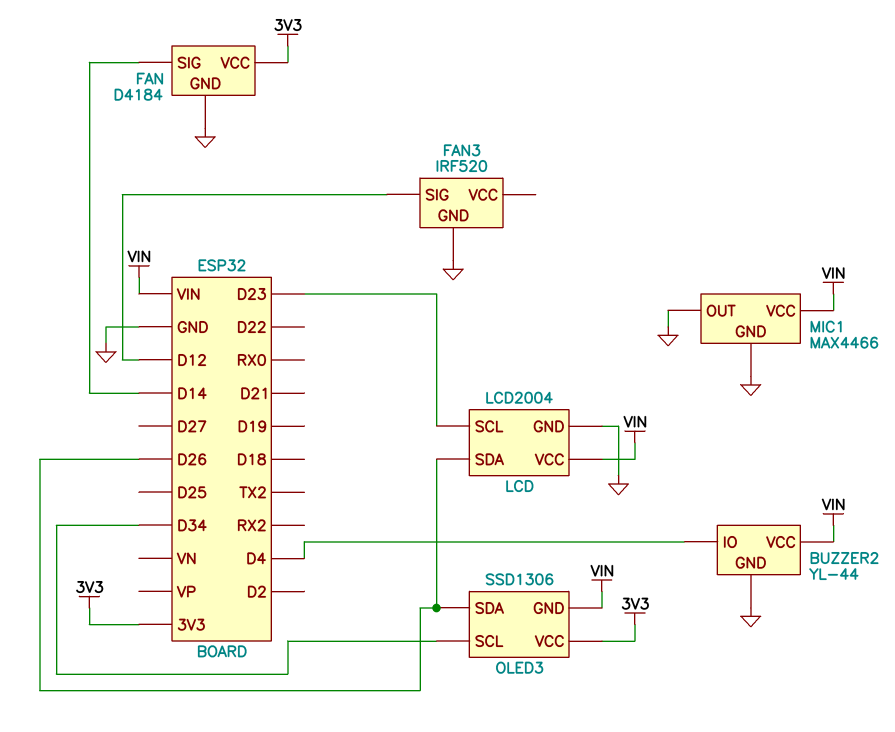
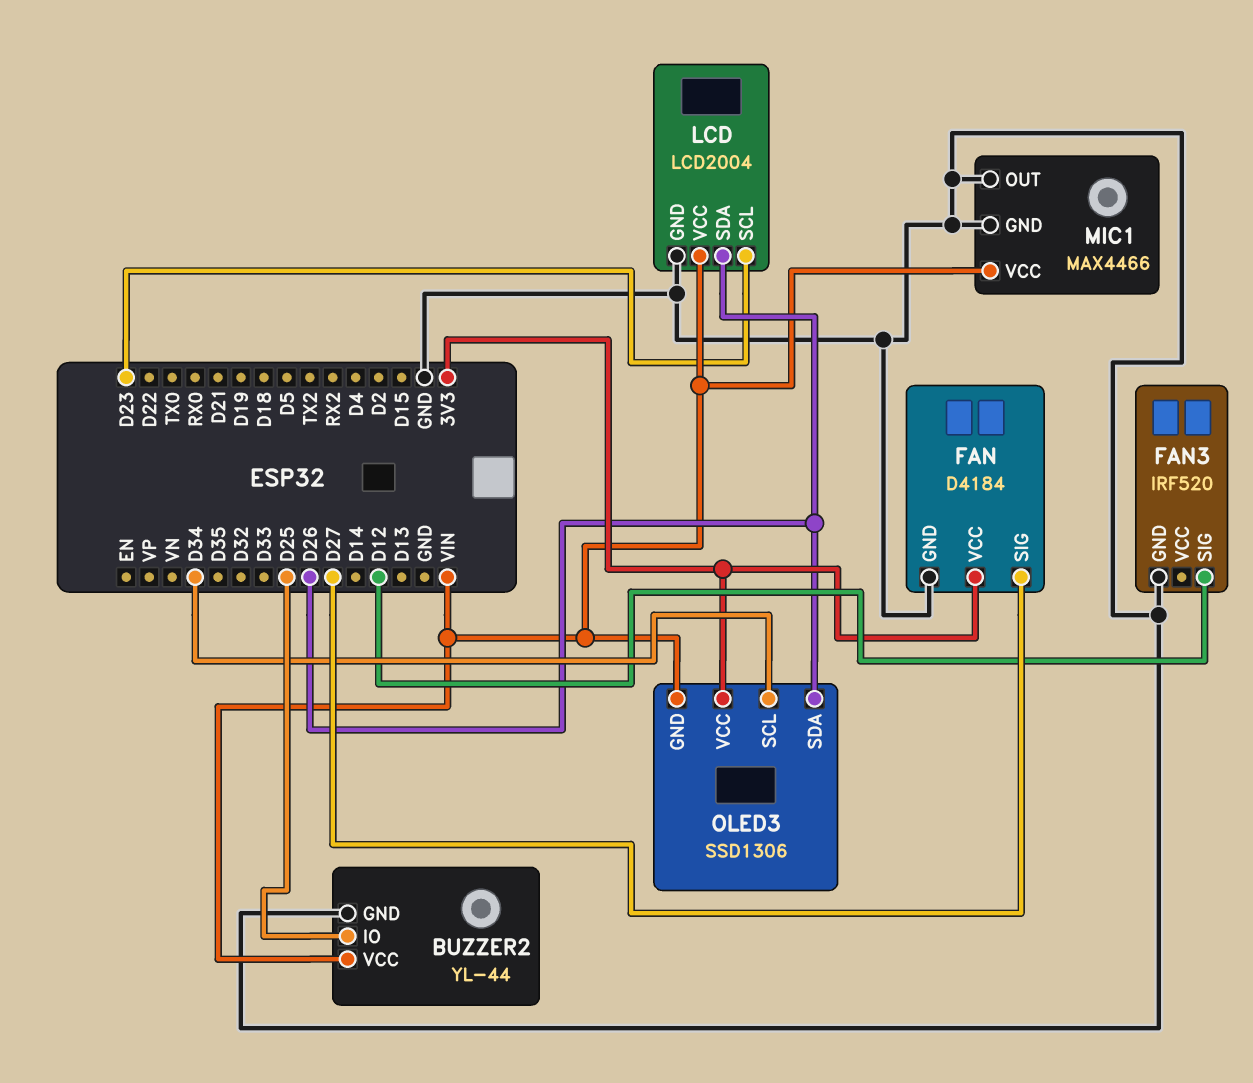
BUZZER2 pin IO: D4 -> D25
FAN pin SIG: D14 -> D27

